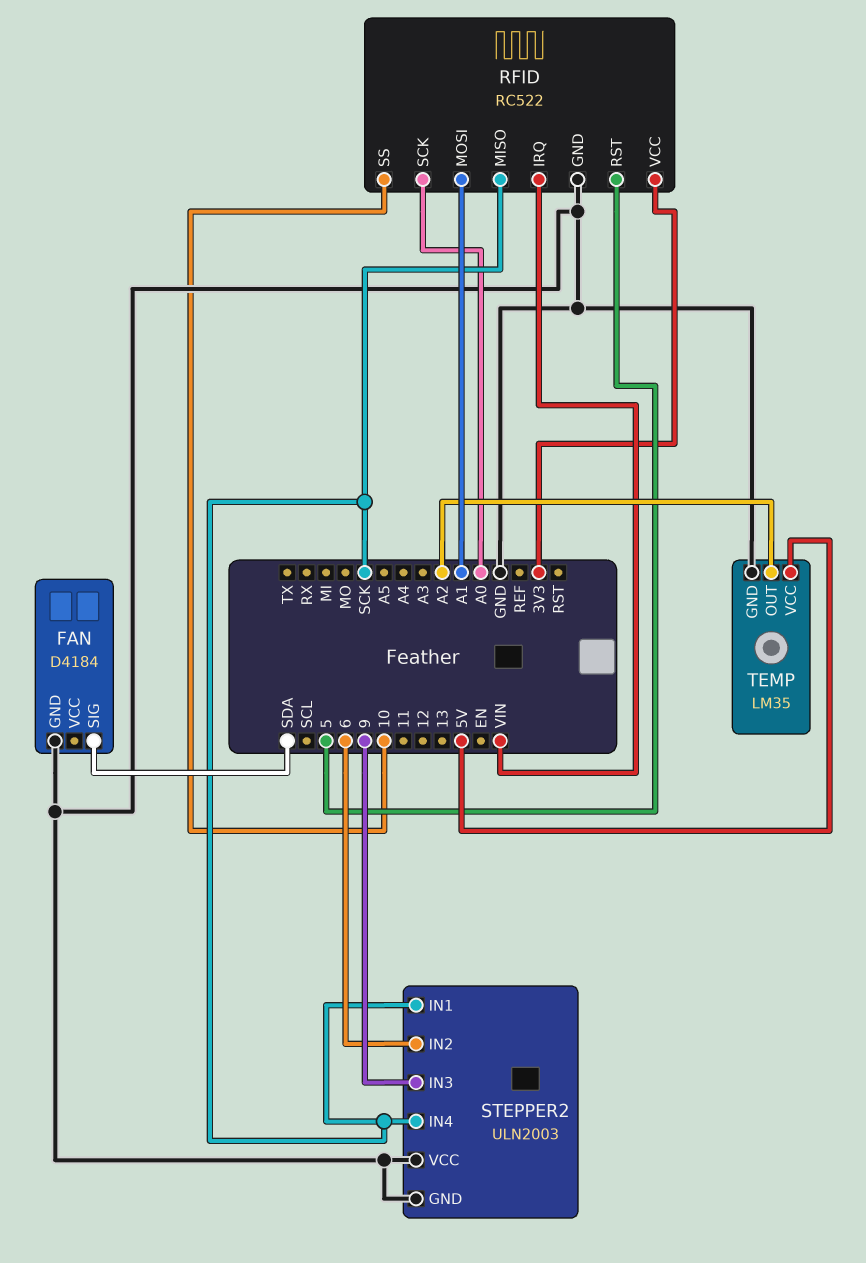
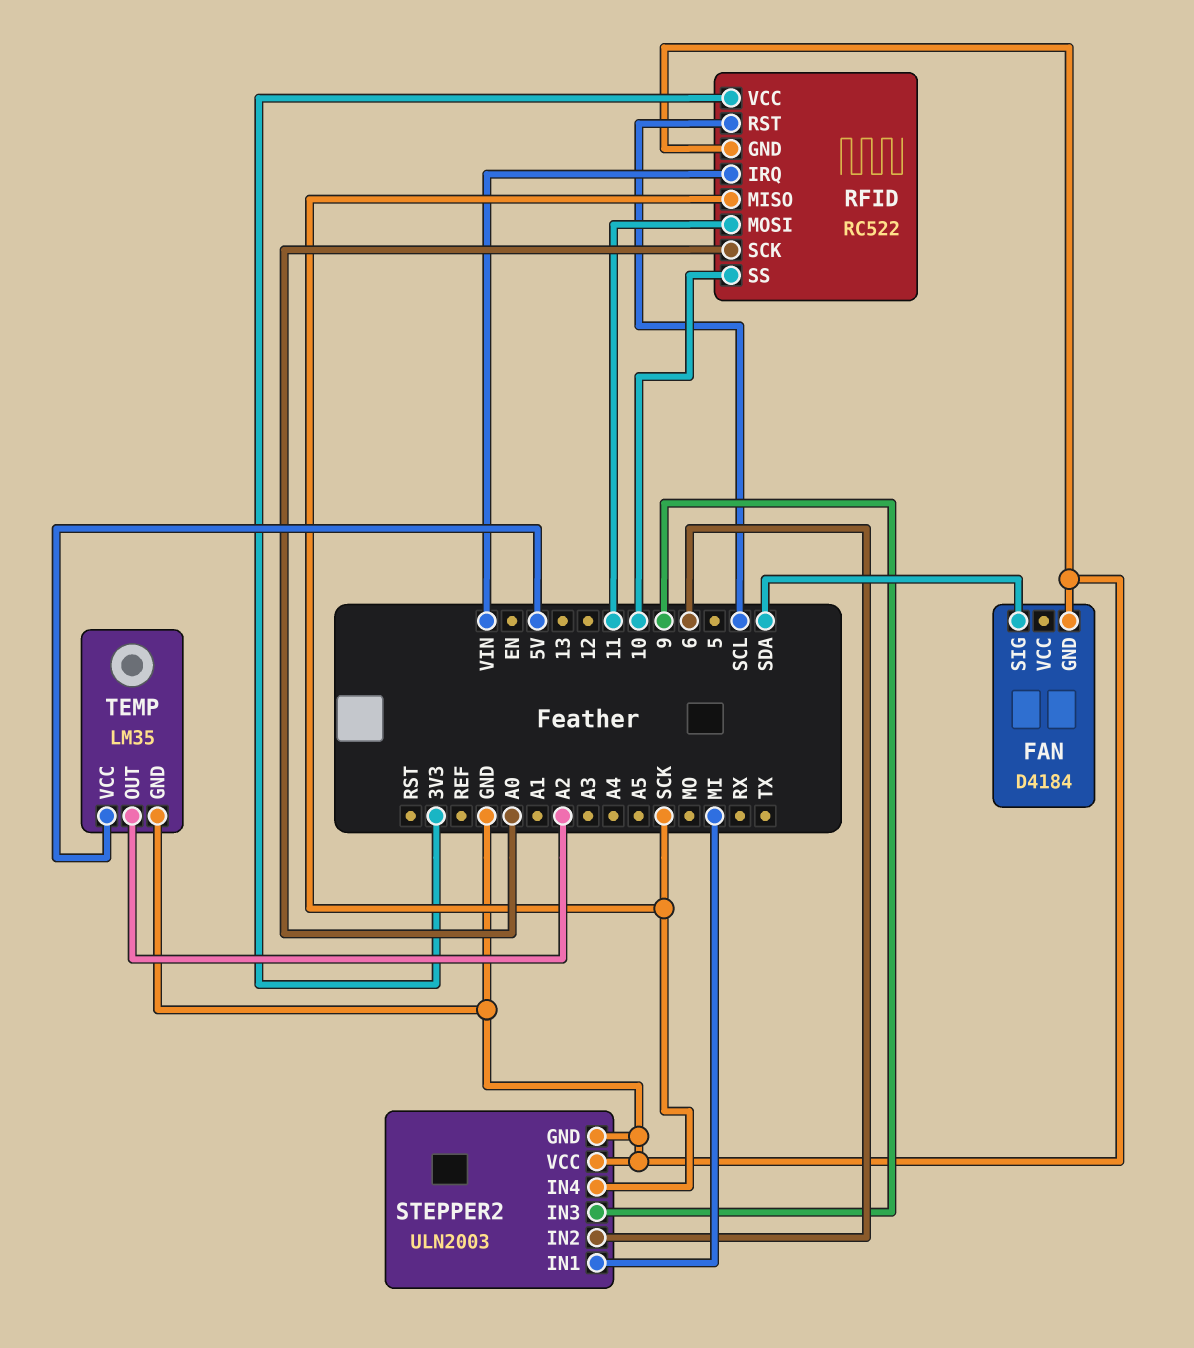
RFID pin MOSI: A1 -> 11
RFID pin RST: 5 -> SCL
STEPPER2 pin IN1: SCK -> MI

